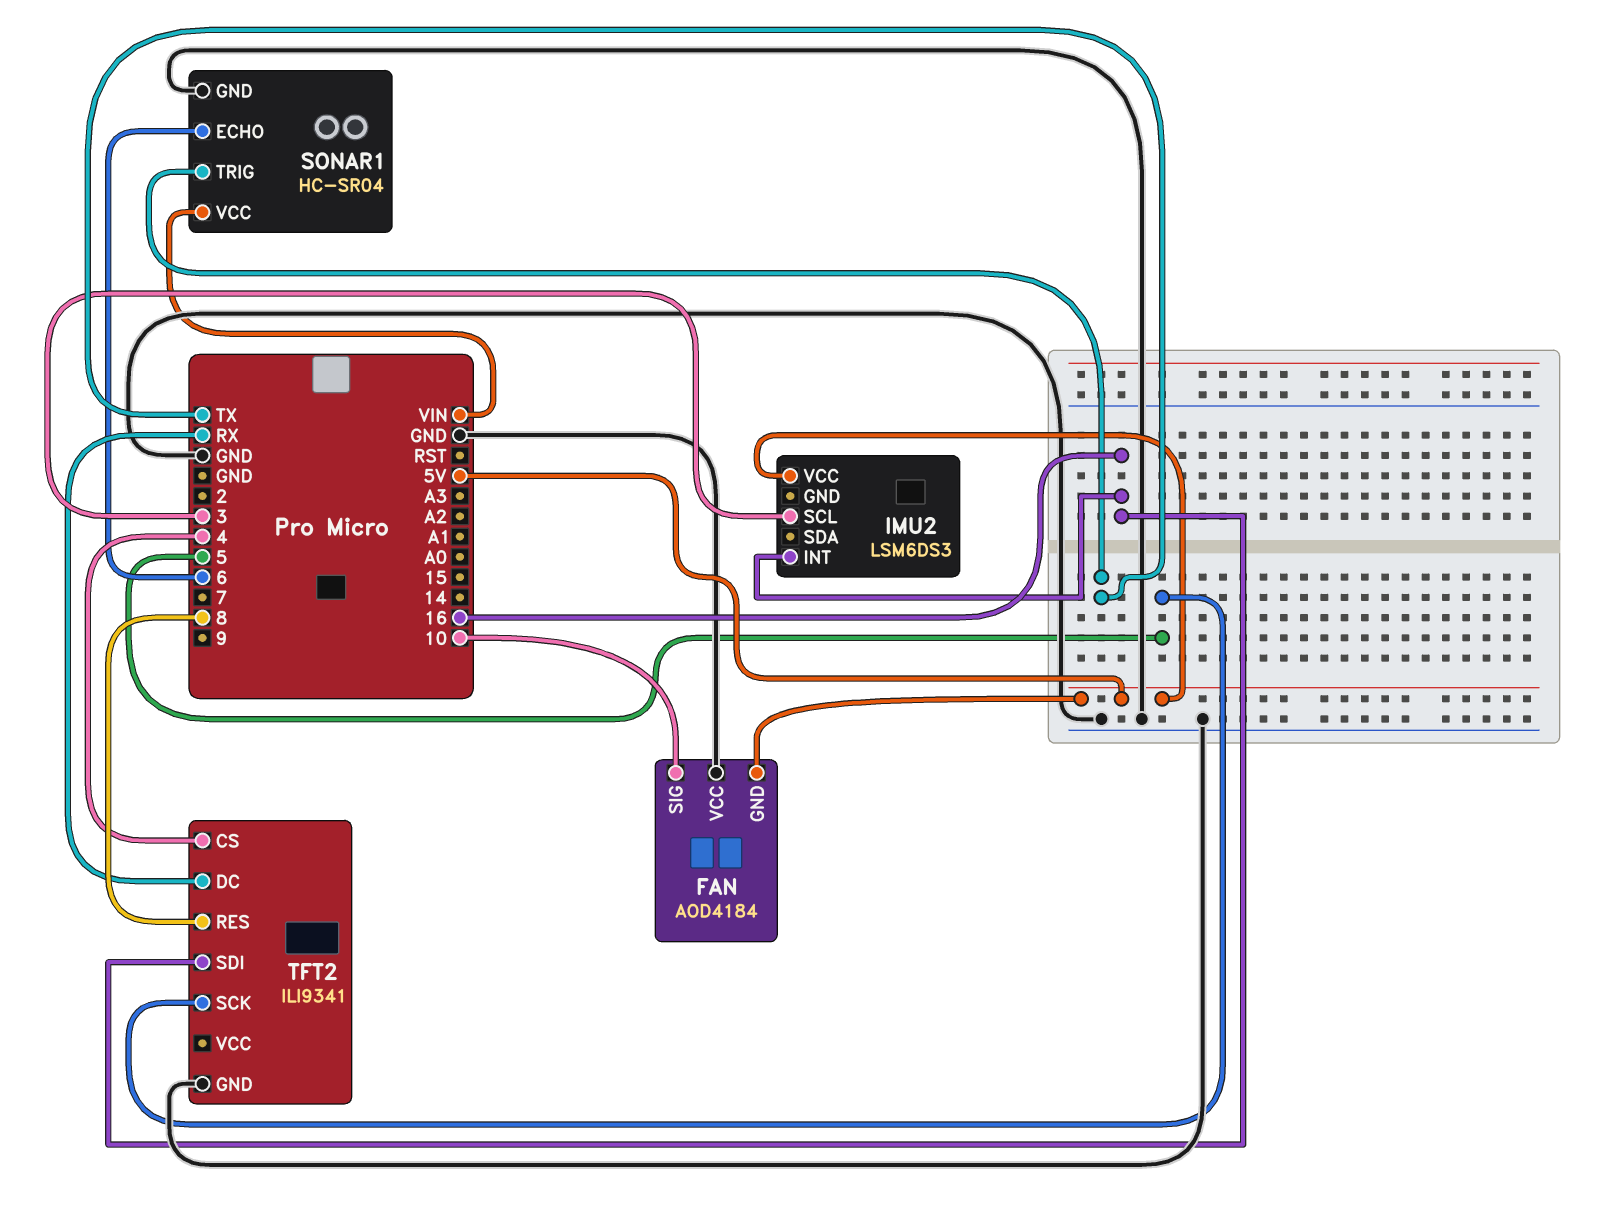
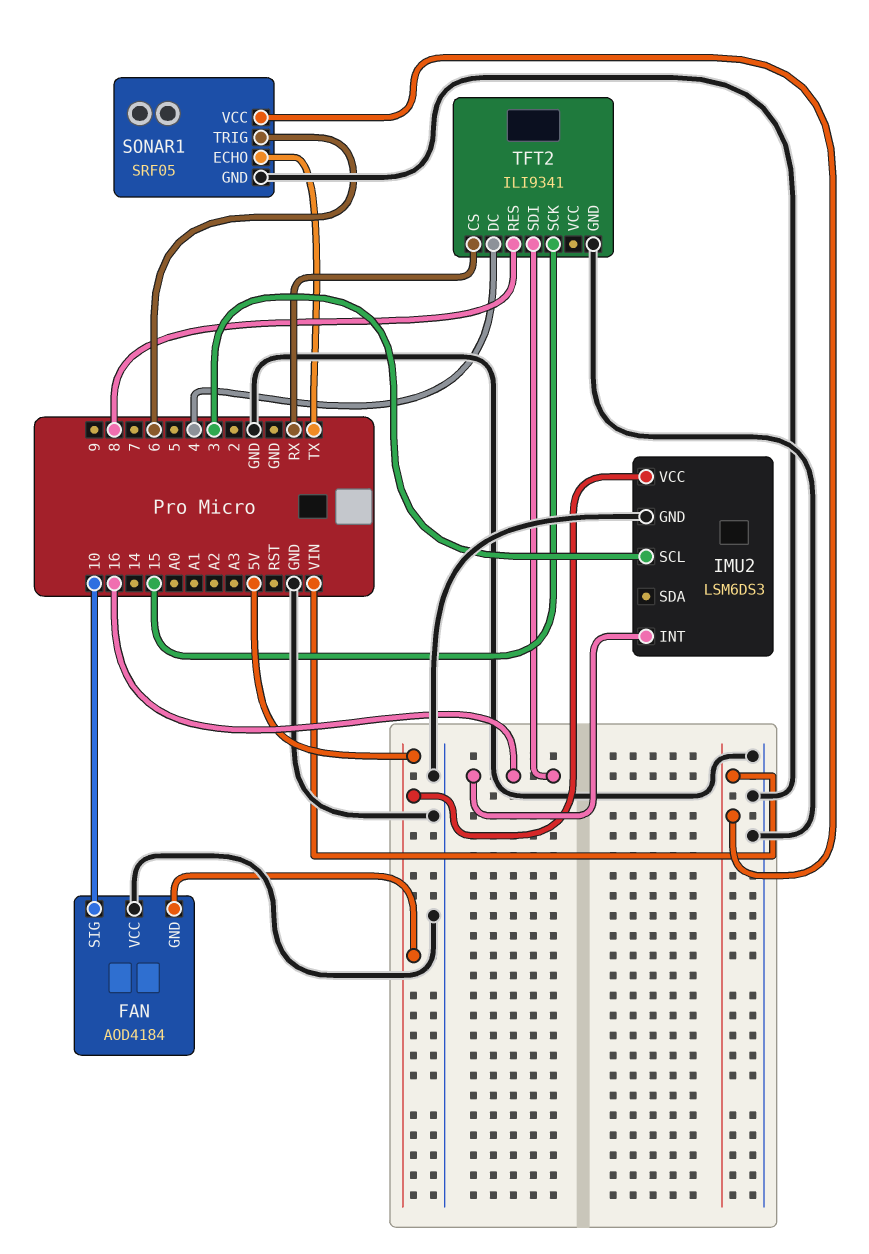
IMU2 pin GND: none -> GND
SONAR1: HC-SR04 -> SRF05
SONAR1 pin ECHO: 6 -> TX
SONAR1 pin TRIG: TX -> 6
TFT2 pin CS: 4 -> RX
TFT2 pin DC: RX -> 4
TFT2 pin SCK: 5 -> 15

